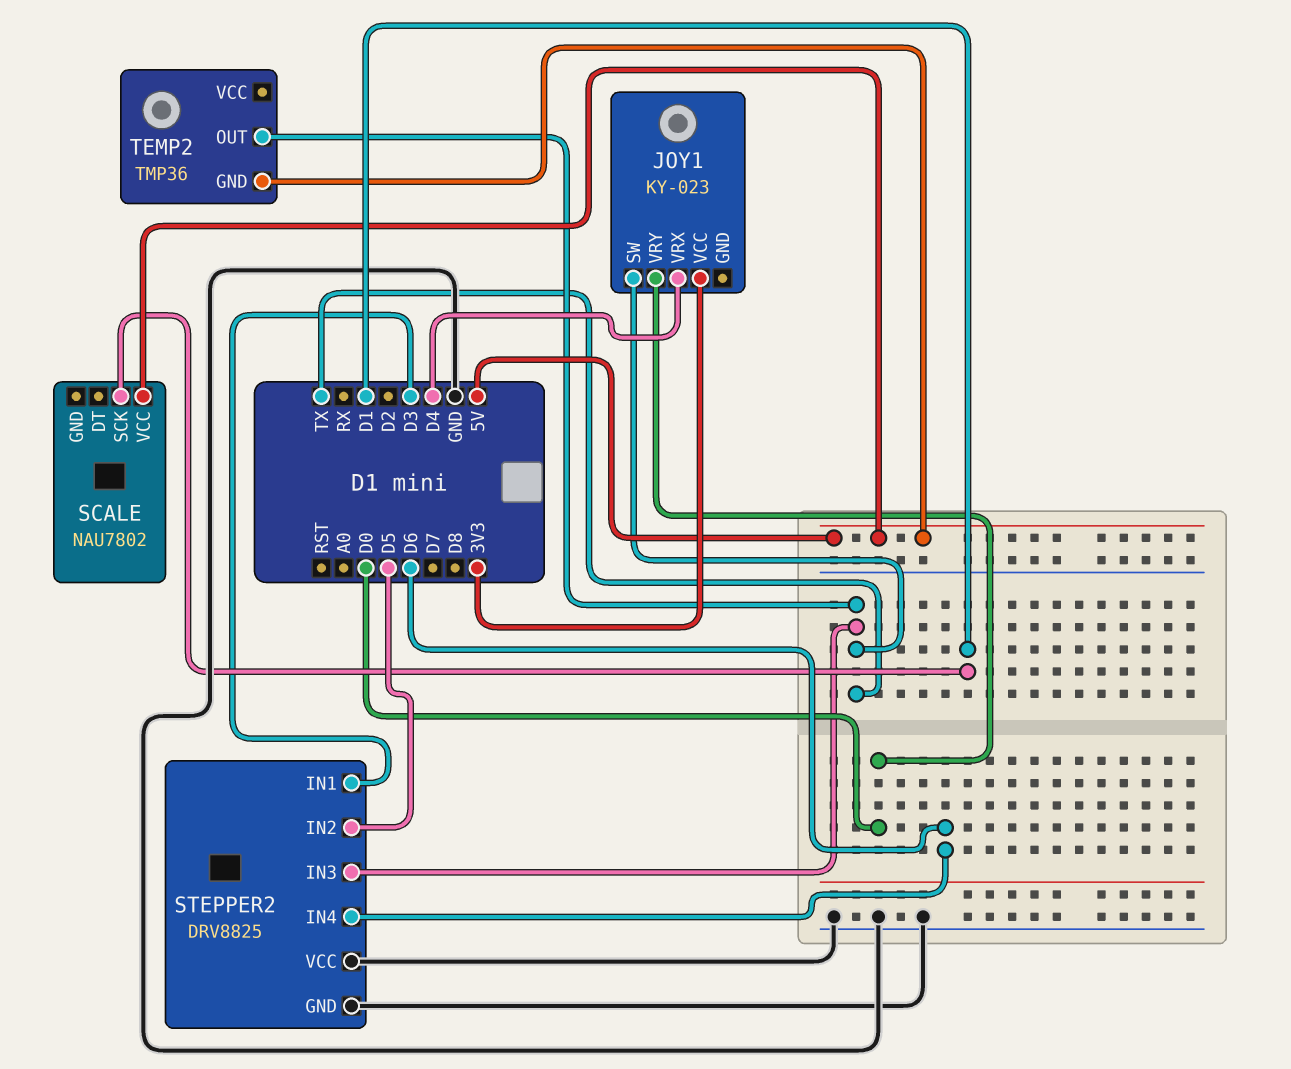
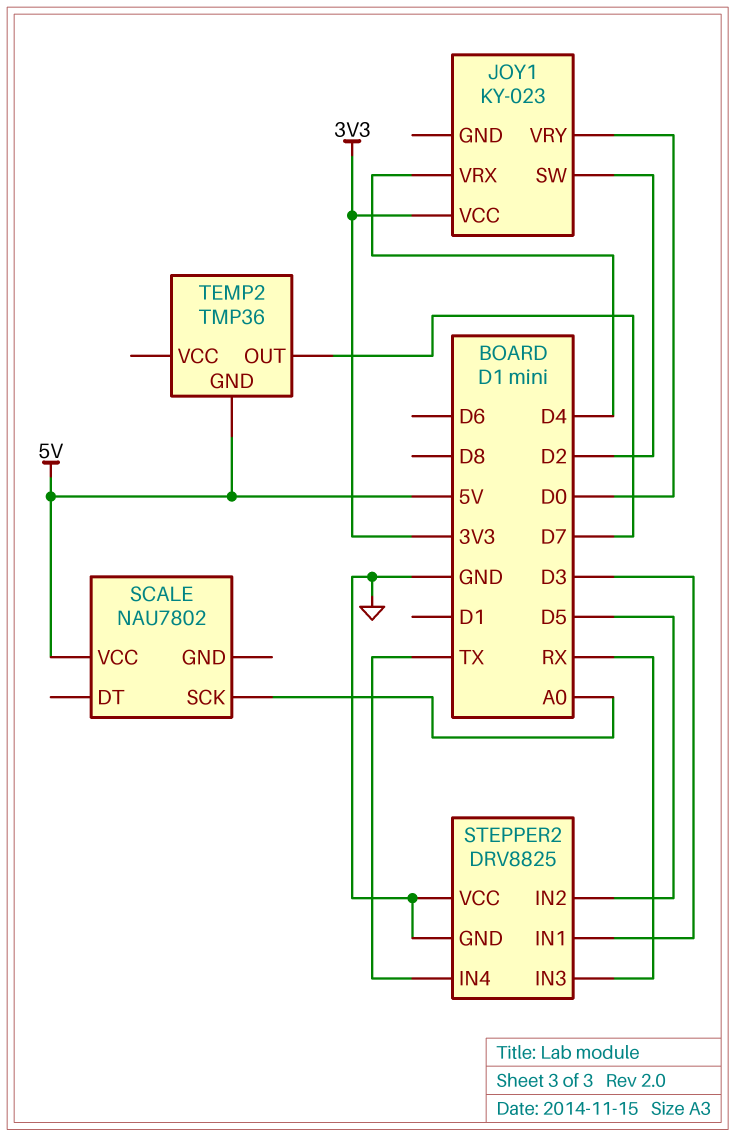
JOY1 pin SW: TX -> D2
SCALE pin SCK: D1 -> A0
STEPPER2 pin IN3: TX -> RX
STEPPER2 pin IN4: D6 -> TX
TEMP2 pin OUT: TX -> D7

